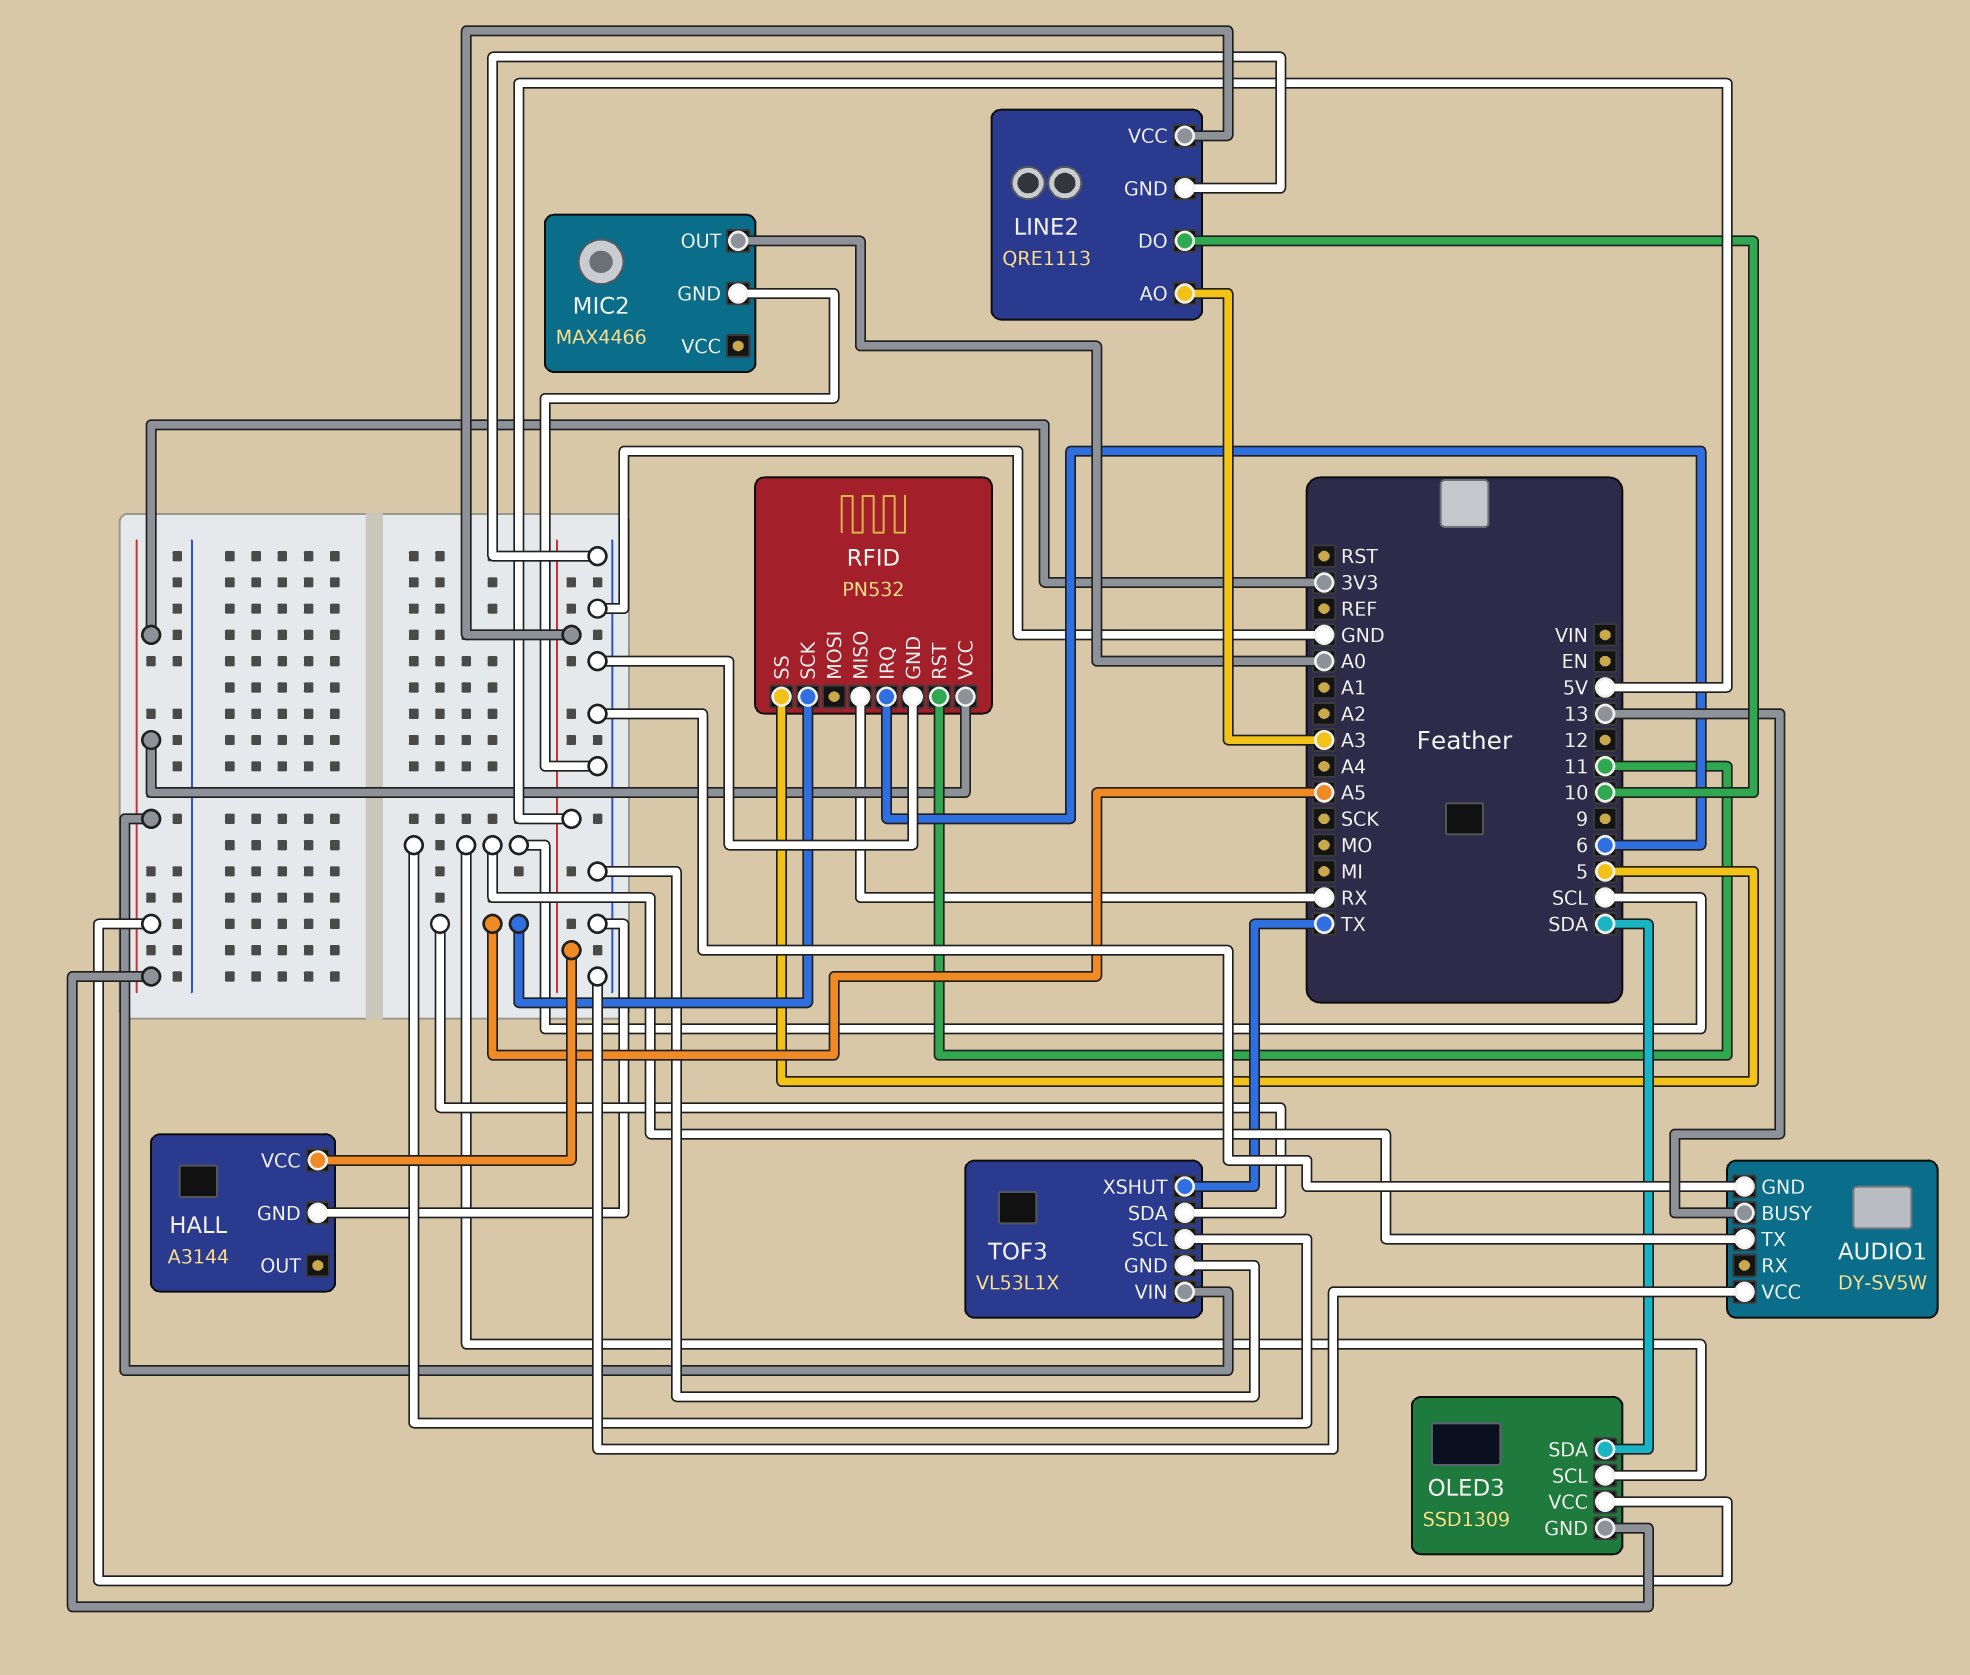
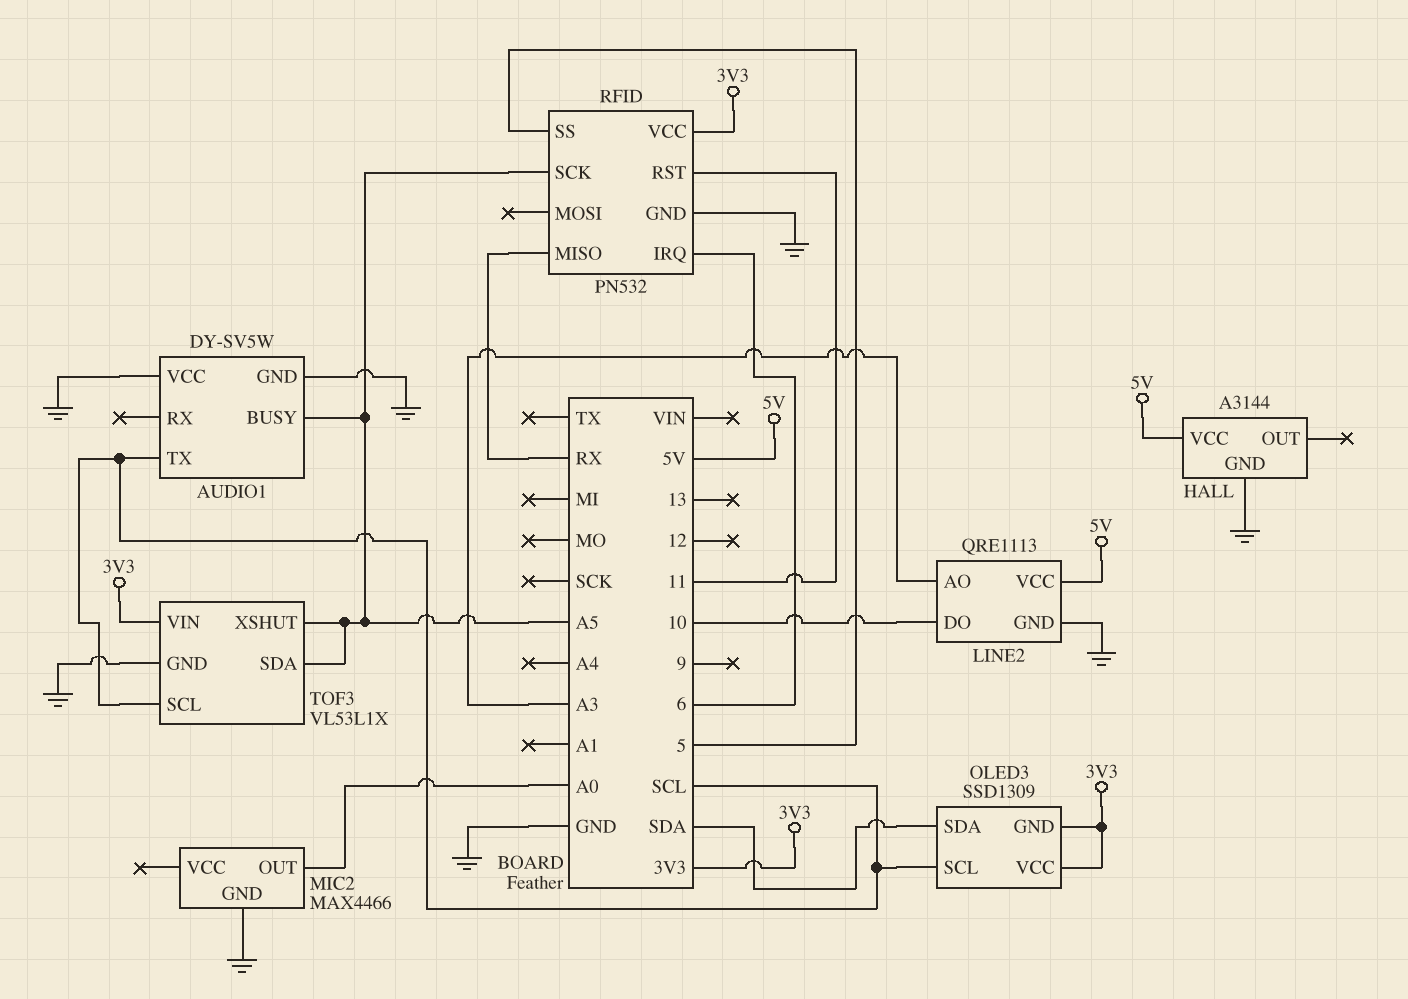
AUDIO1 pin BUSY: 13 -> A5
TOF3 pin XSHUT: TX -> A5

